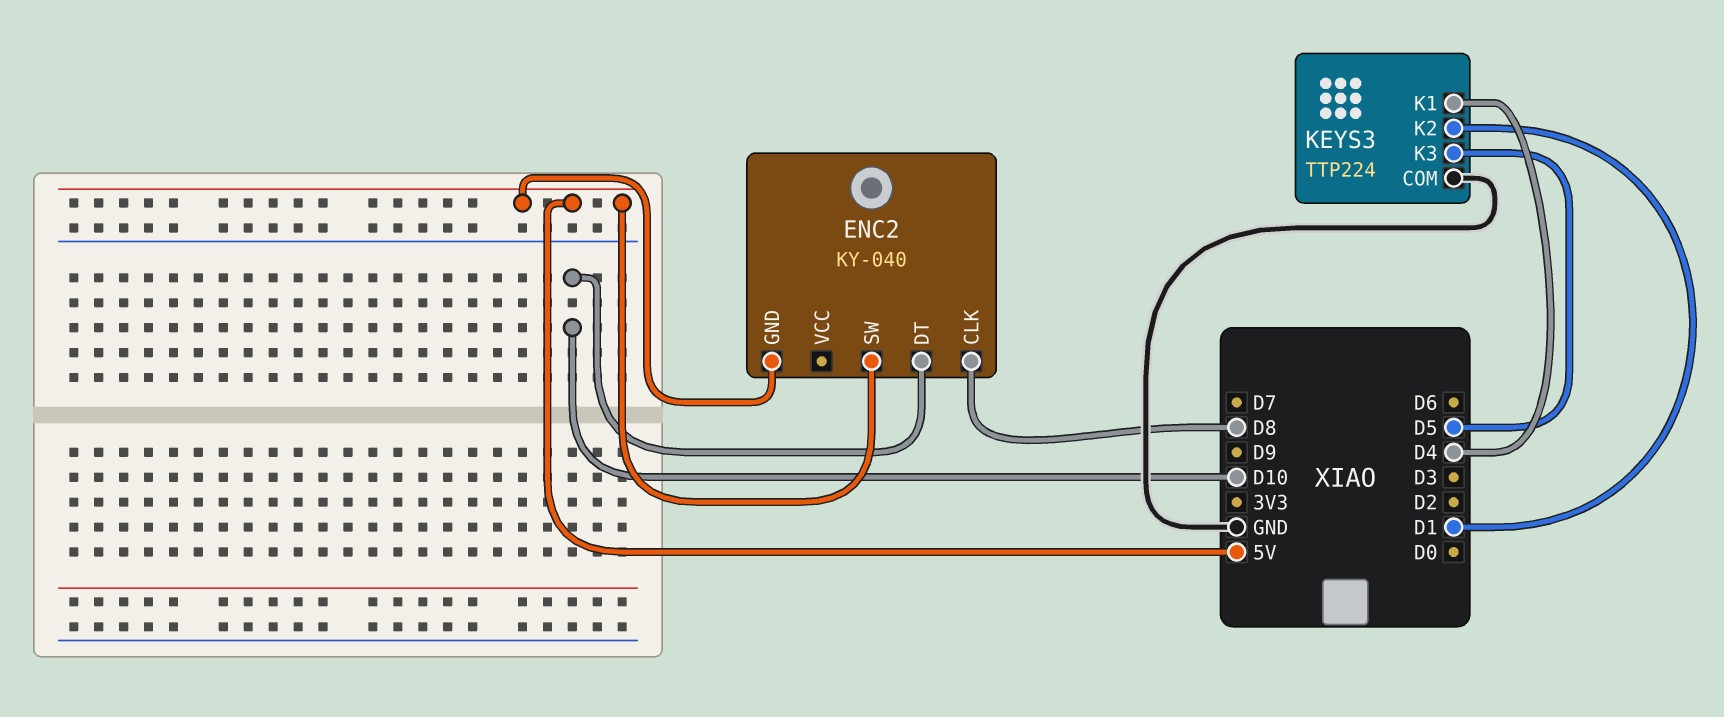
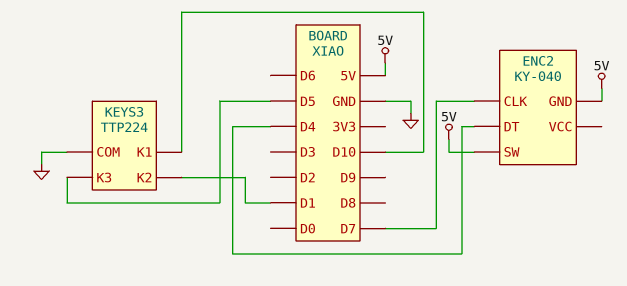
ENC2 pin CLK: D8 -> D7
ENC2 pin DT: D10 -> D4
KEYS3 pin K1: D4 -> D10

